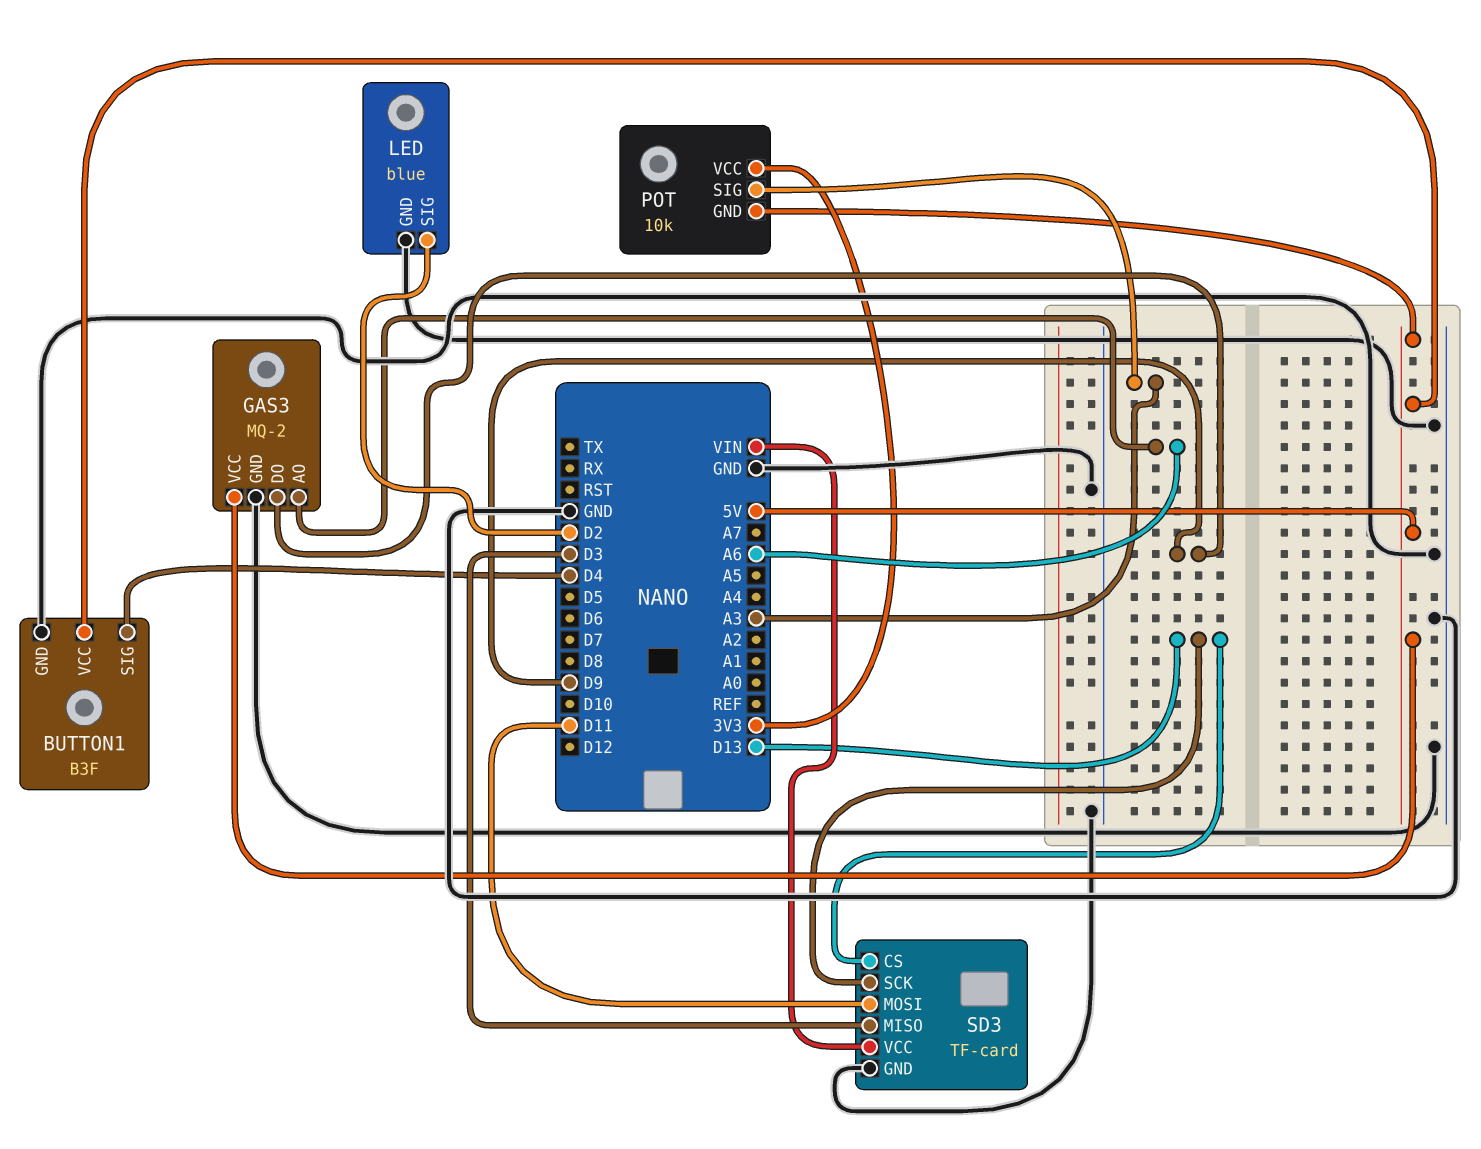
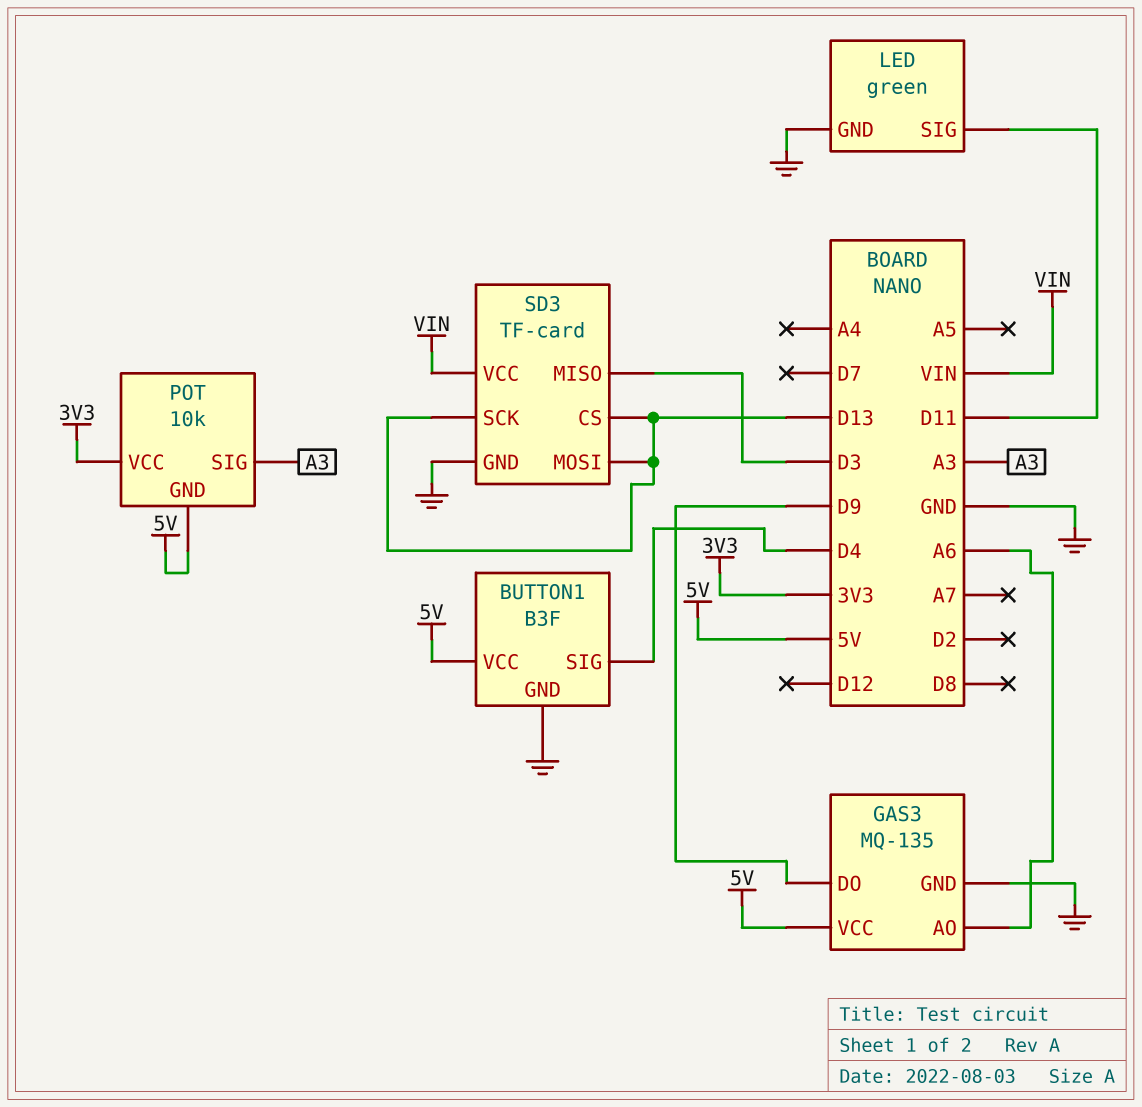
GAS3: MQ-2 -> MQ-135
LED: blue -> green
LED pin SIG: D2 -> D11
SD3 pin MOSI: D11 -> D13

